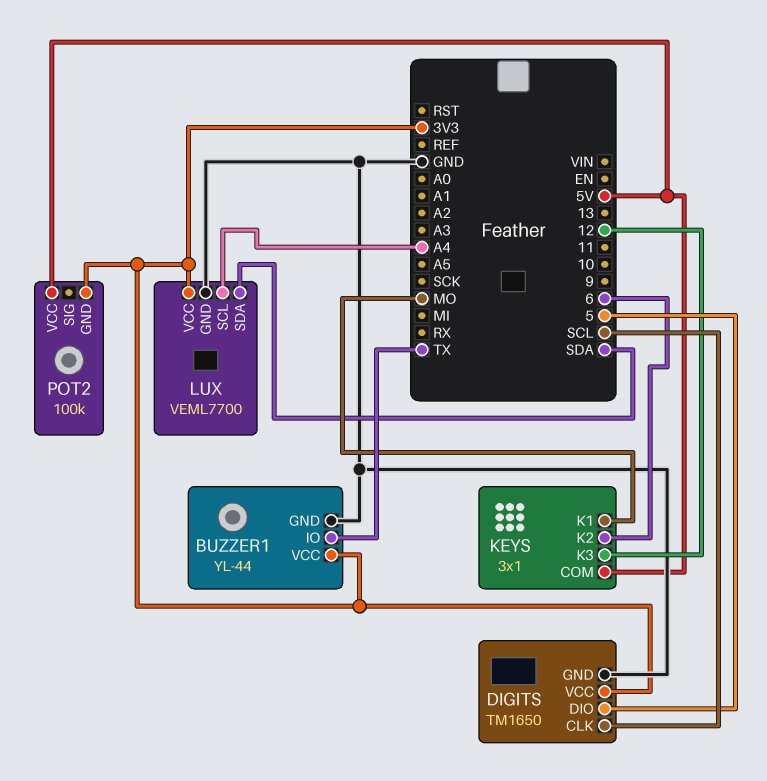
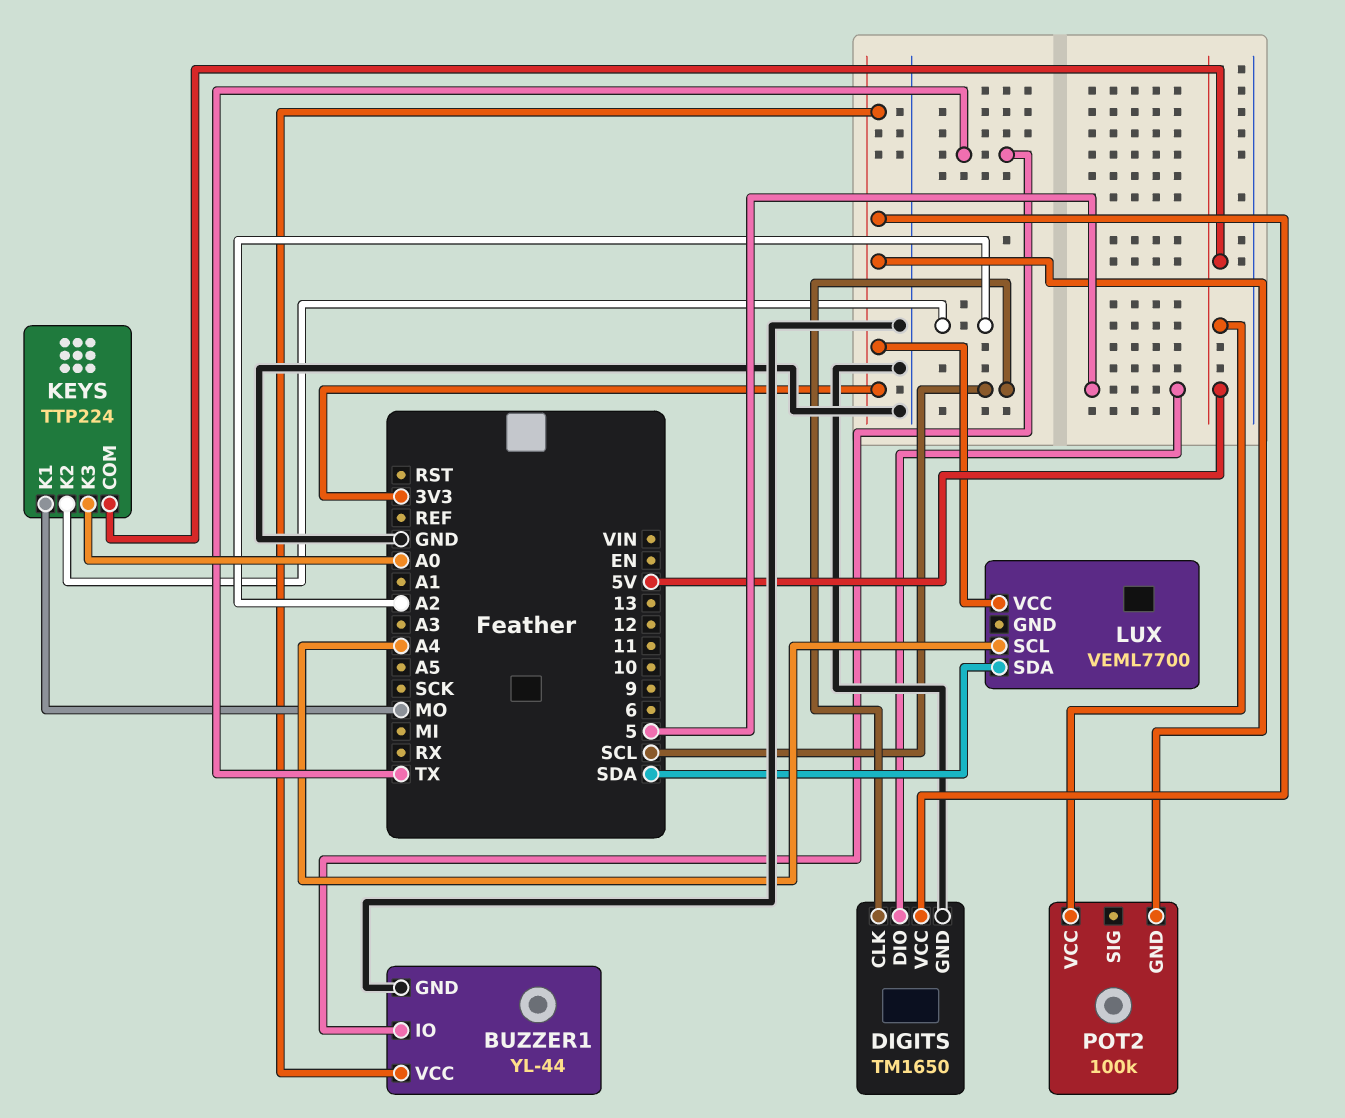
KEYS: 3x1 -> TTP224
KEYS pin K2: 6 -> A2
KEYS pin K3: 12 -> A0
LUX pin GND: GND -> none

